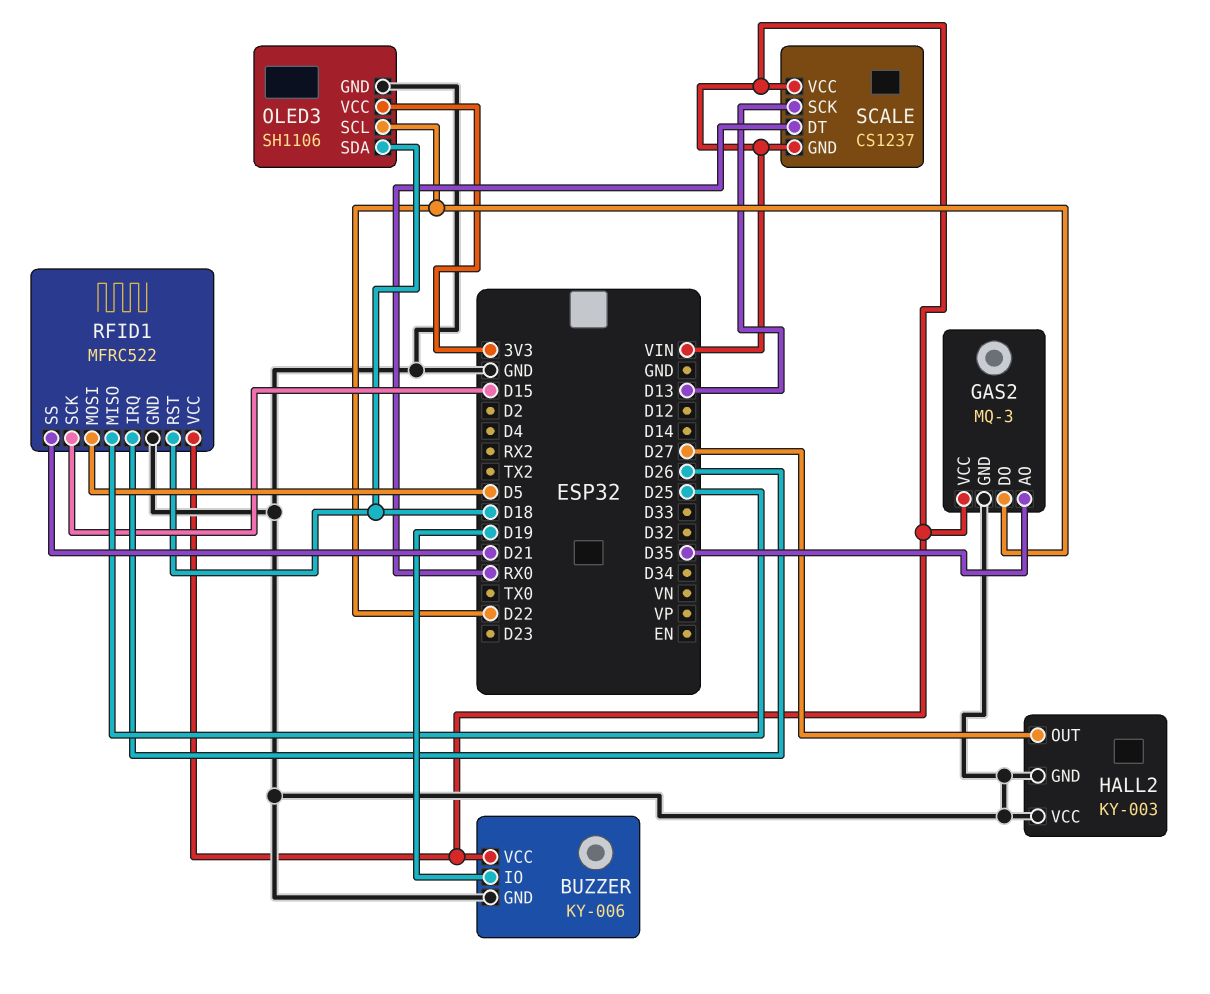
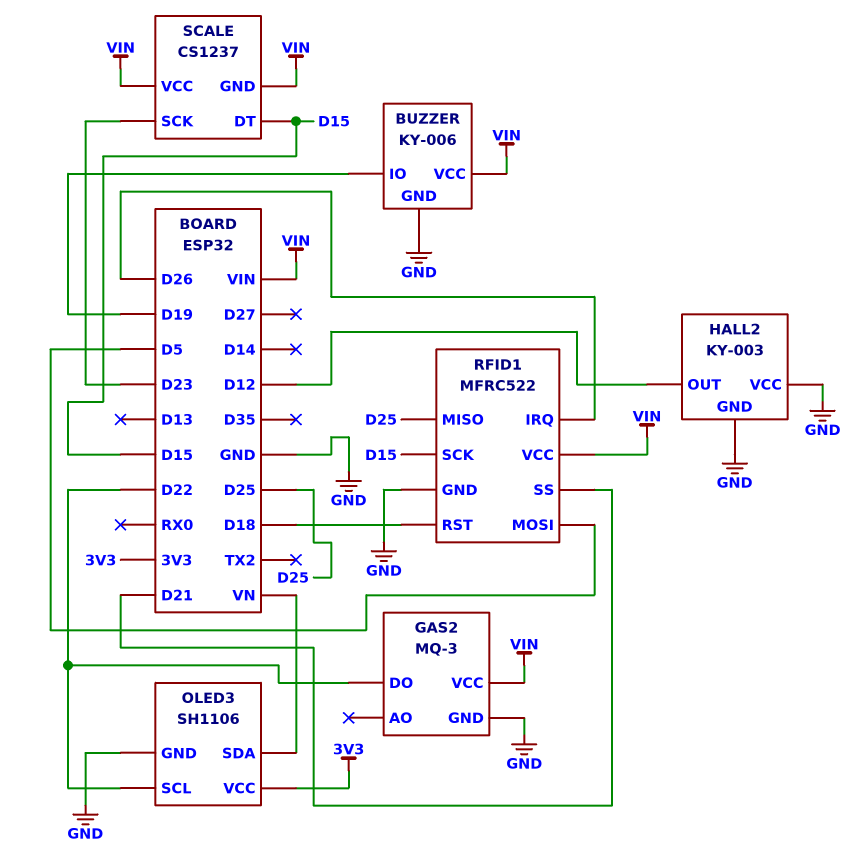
GAS2 pin AO: D35 -> none
HALL2 pin OUT: D27 -> D12
OLED3 pin SDA: D18 -> VN
SCALE pin DT: RX0 -> D15
SCALE pin SCK: D13 -> D23

